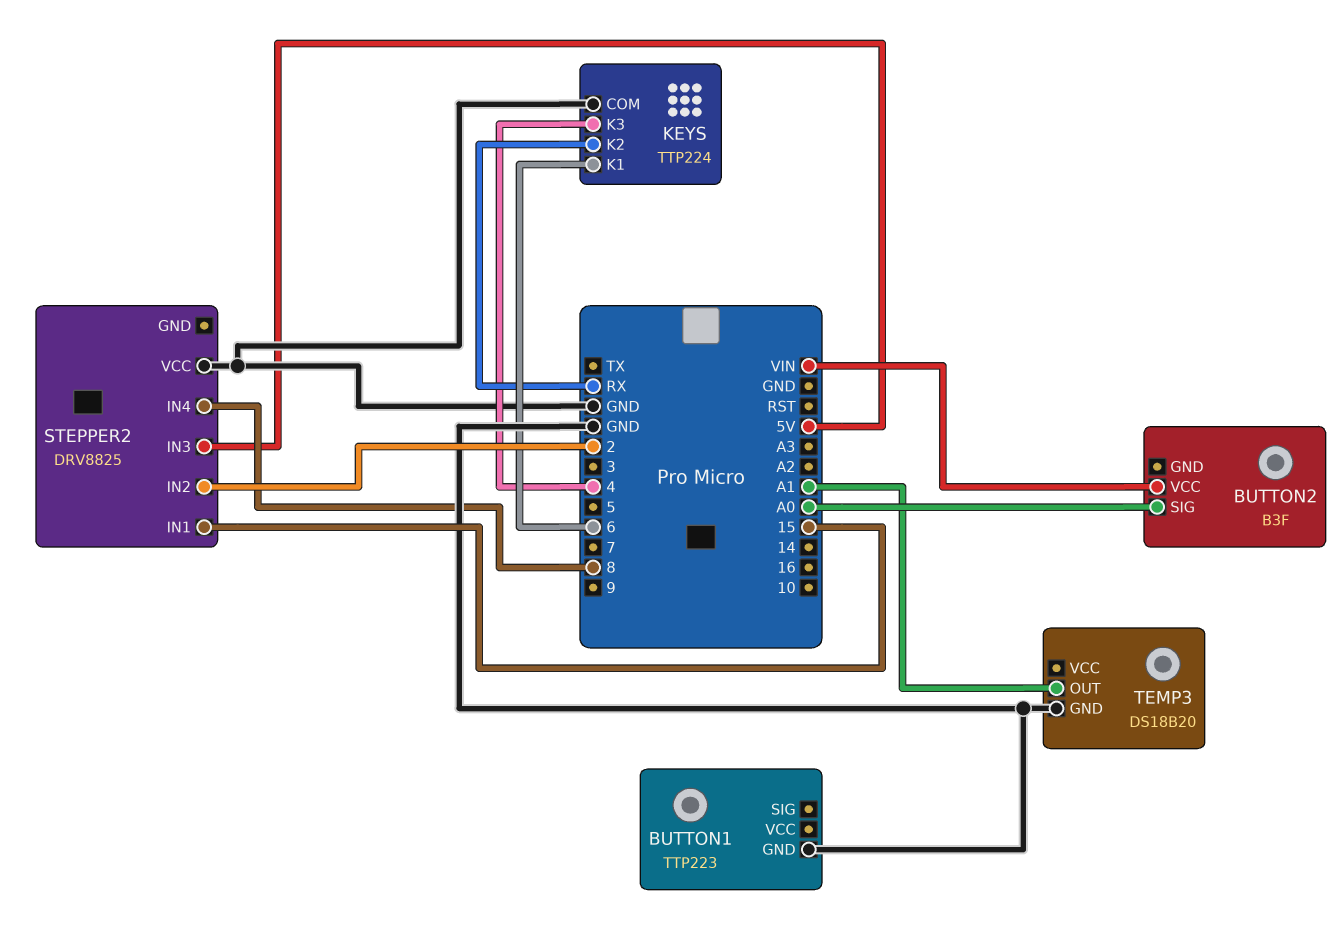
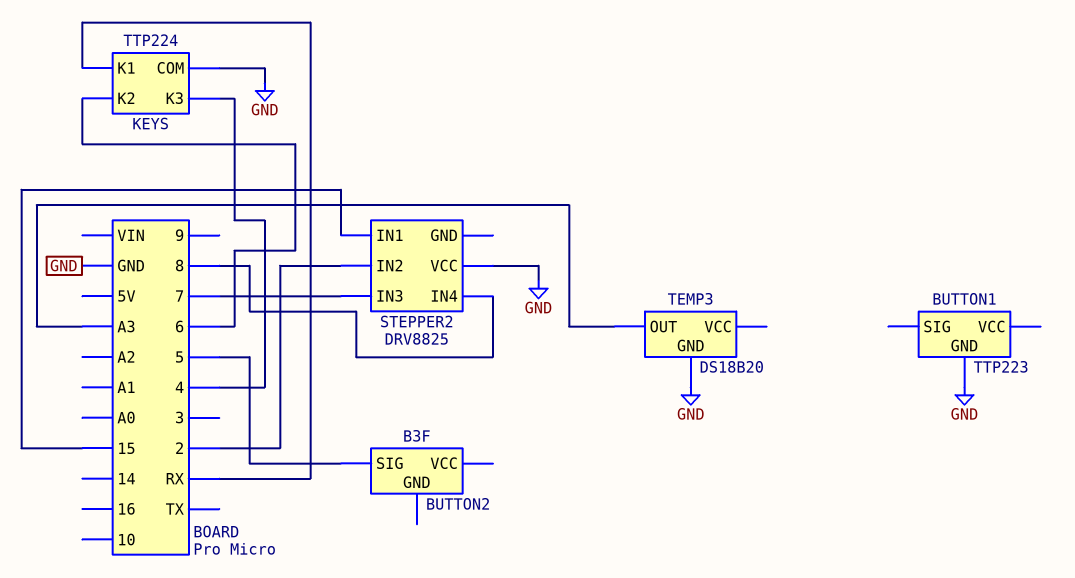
BUTTON2 pin SIG: A0 -> 5
BUTTON2 pin VCC: VIN -> none
KEYS pin K1: 6 -> RX
KEYS pin K2: RX -> 6
STEPPER2 pin IN3: 5V -> 7
TEMP3 pin OUT: A1 -> A3

